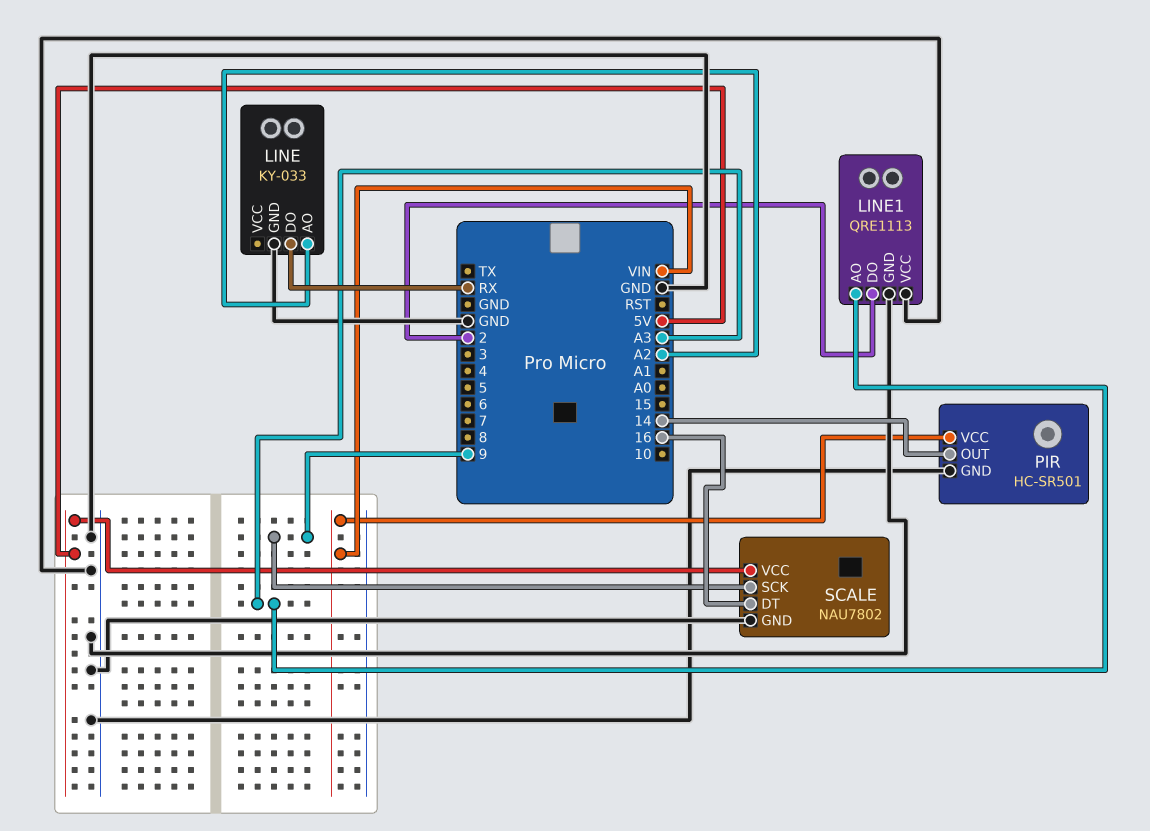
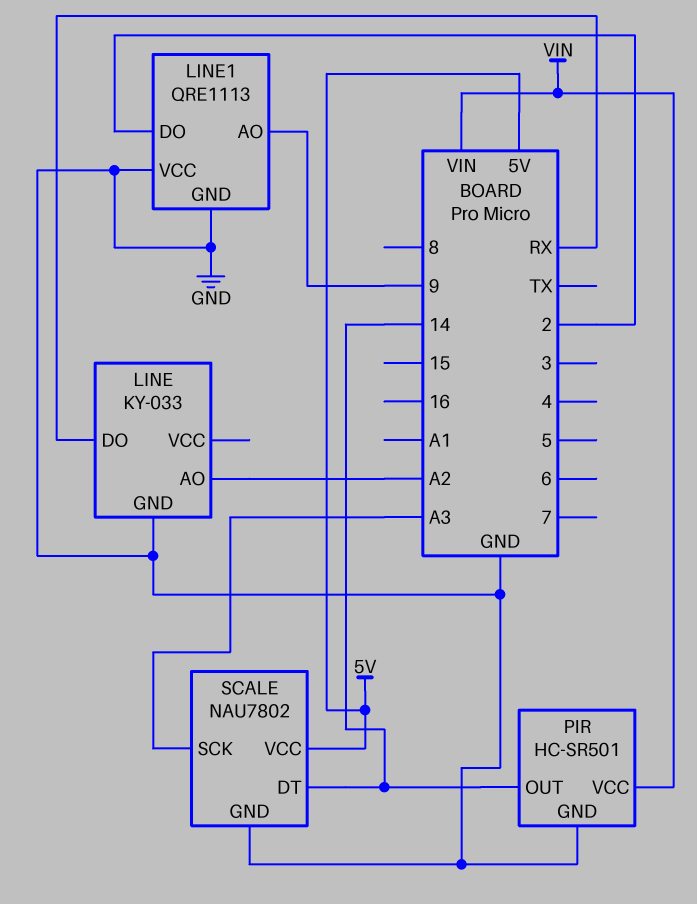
LINE1 pin AO: A3 -> 9
SCALE pin DT: 16 -> 14
SCALE pin SCK: 9 -> A3

